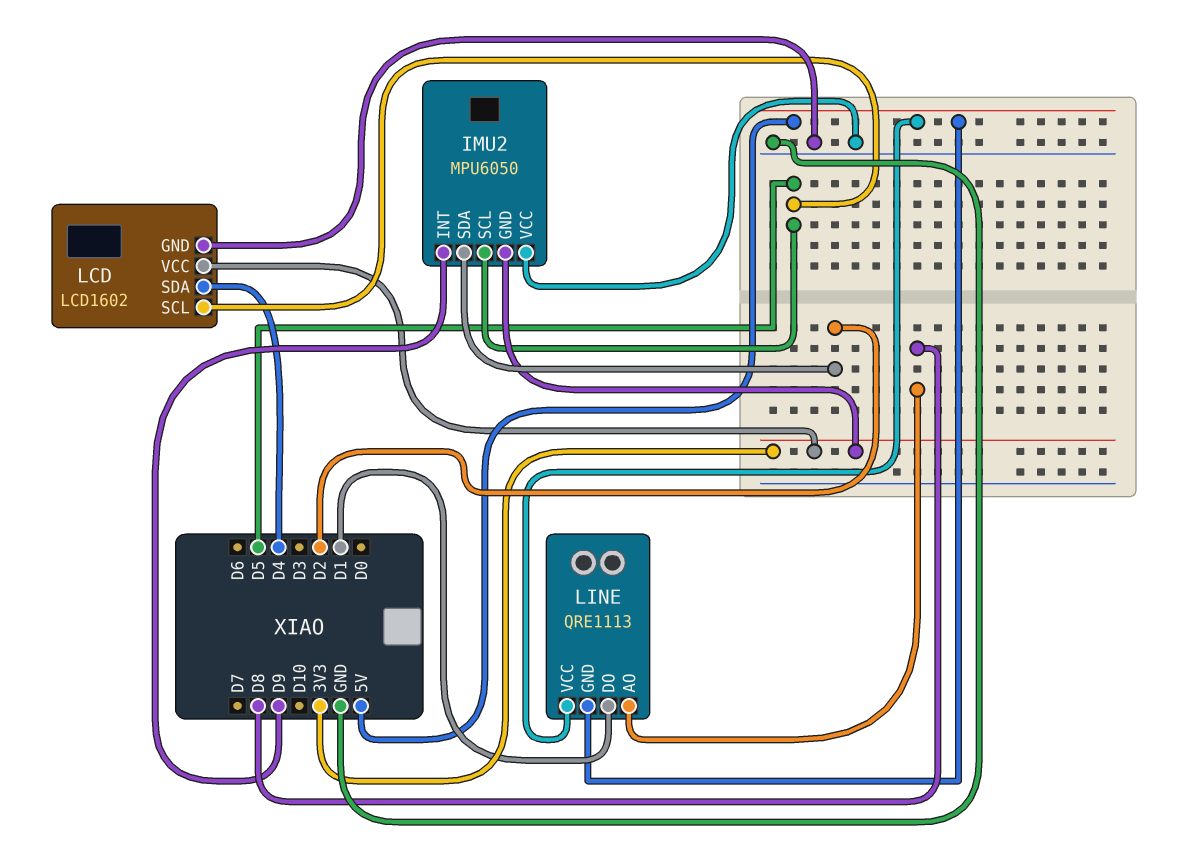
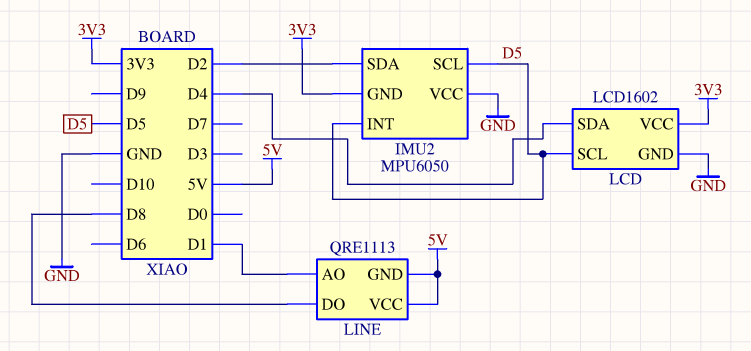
IMU2 pin INT: D9 -> D5
LINE pin AO: D8 -> D1
LINE pin DO: D1 -> D8

